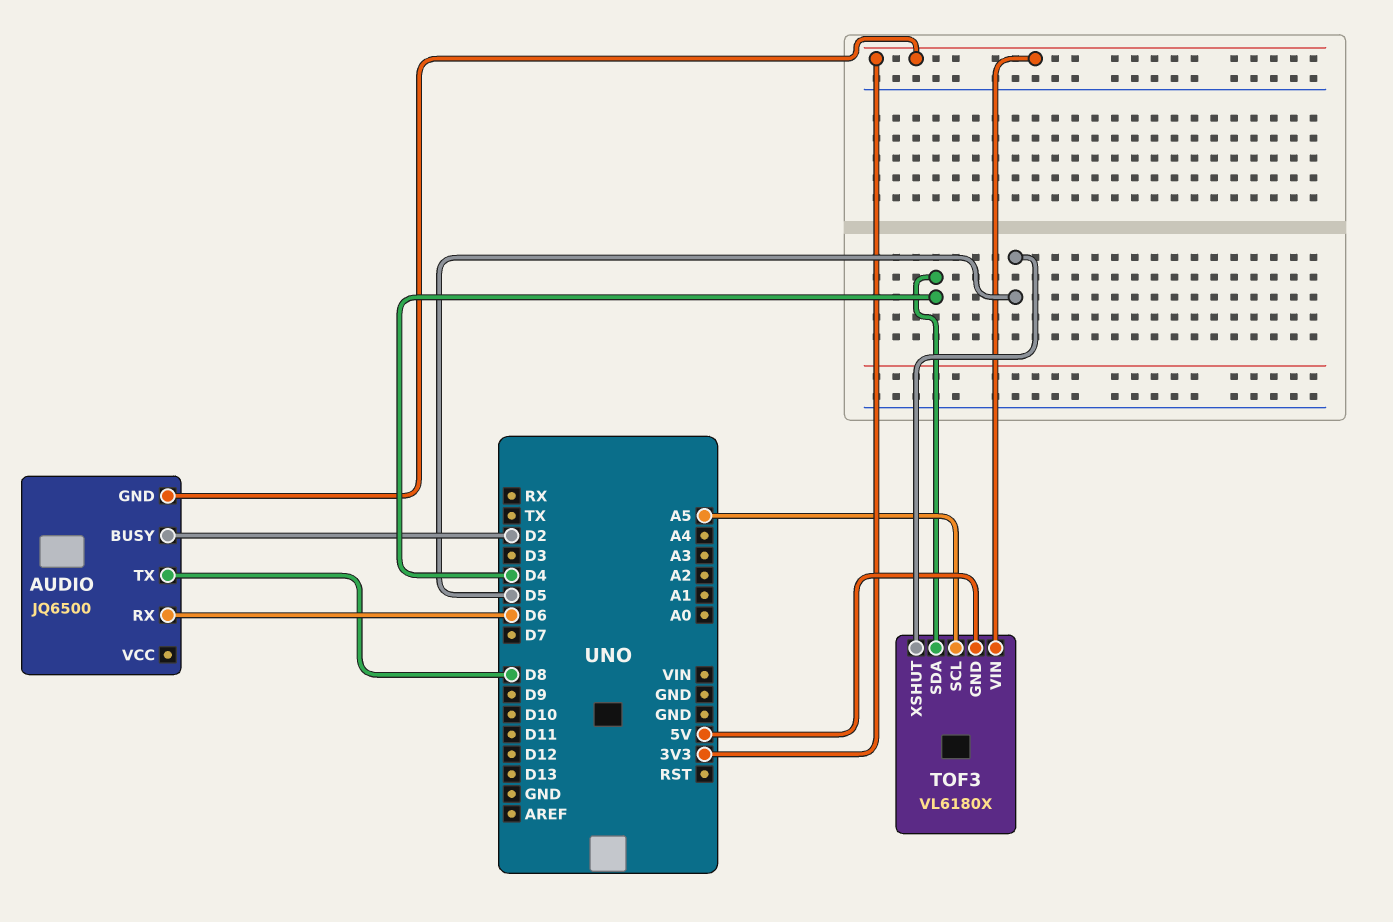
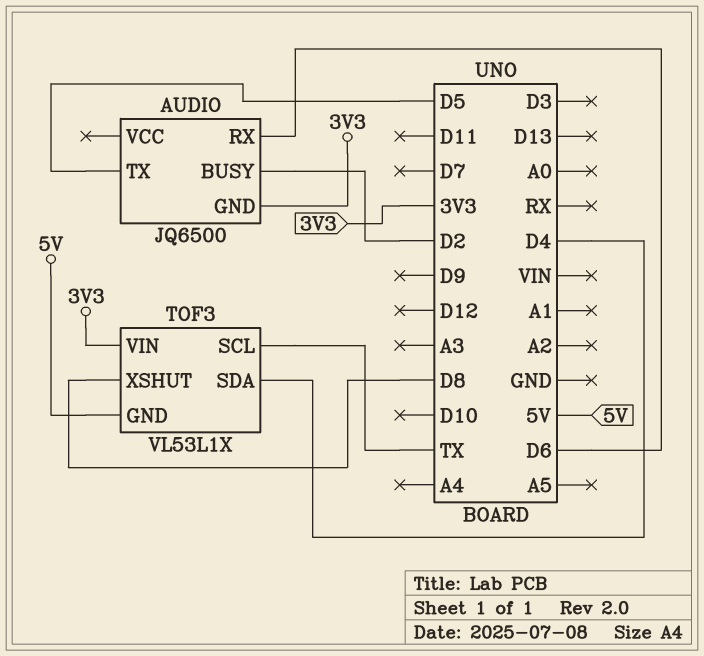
AUDIO pin TX: D8 -> D5
TOF3: VL6180X -> VL53L1X
TOF3 pin SCL: A5 -> TX
TOF3 pin XSHUT: D5 -> D8

